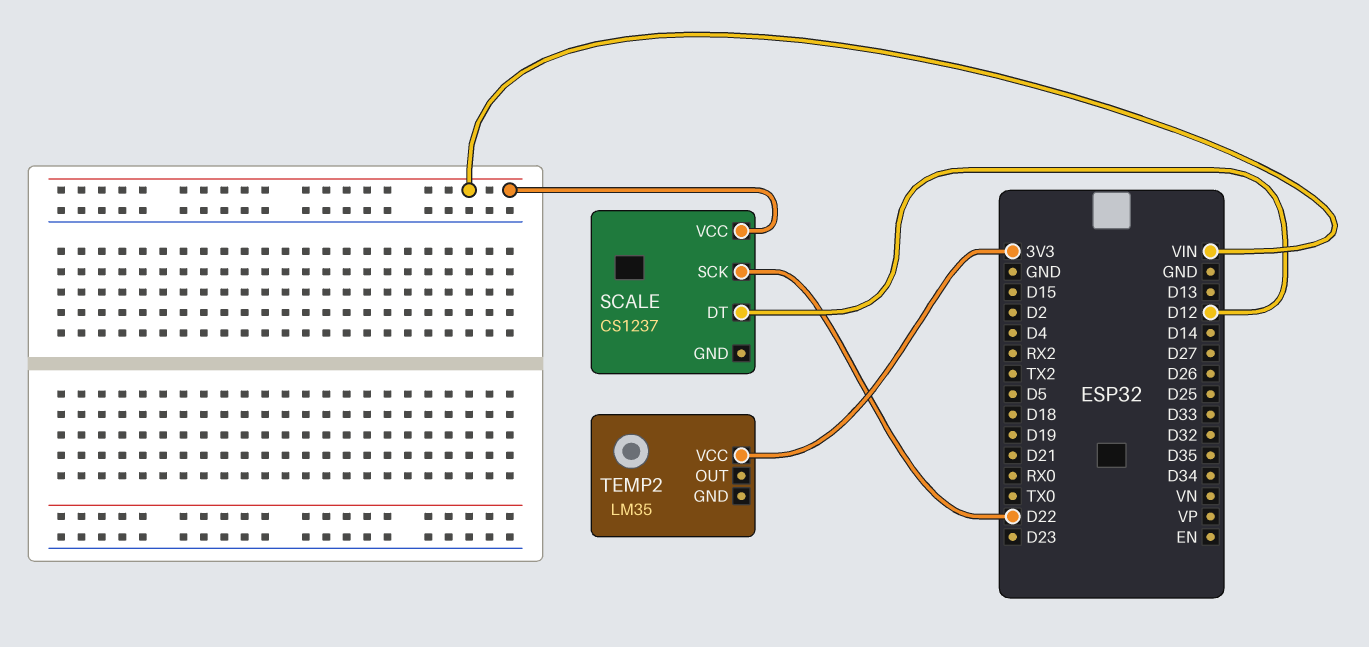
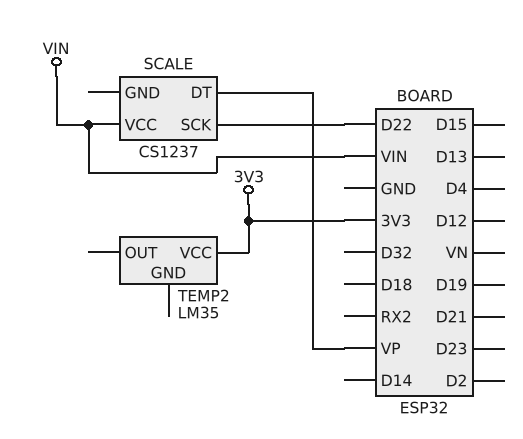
SCALE pin DT: D12 -> VP

